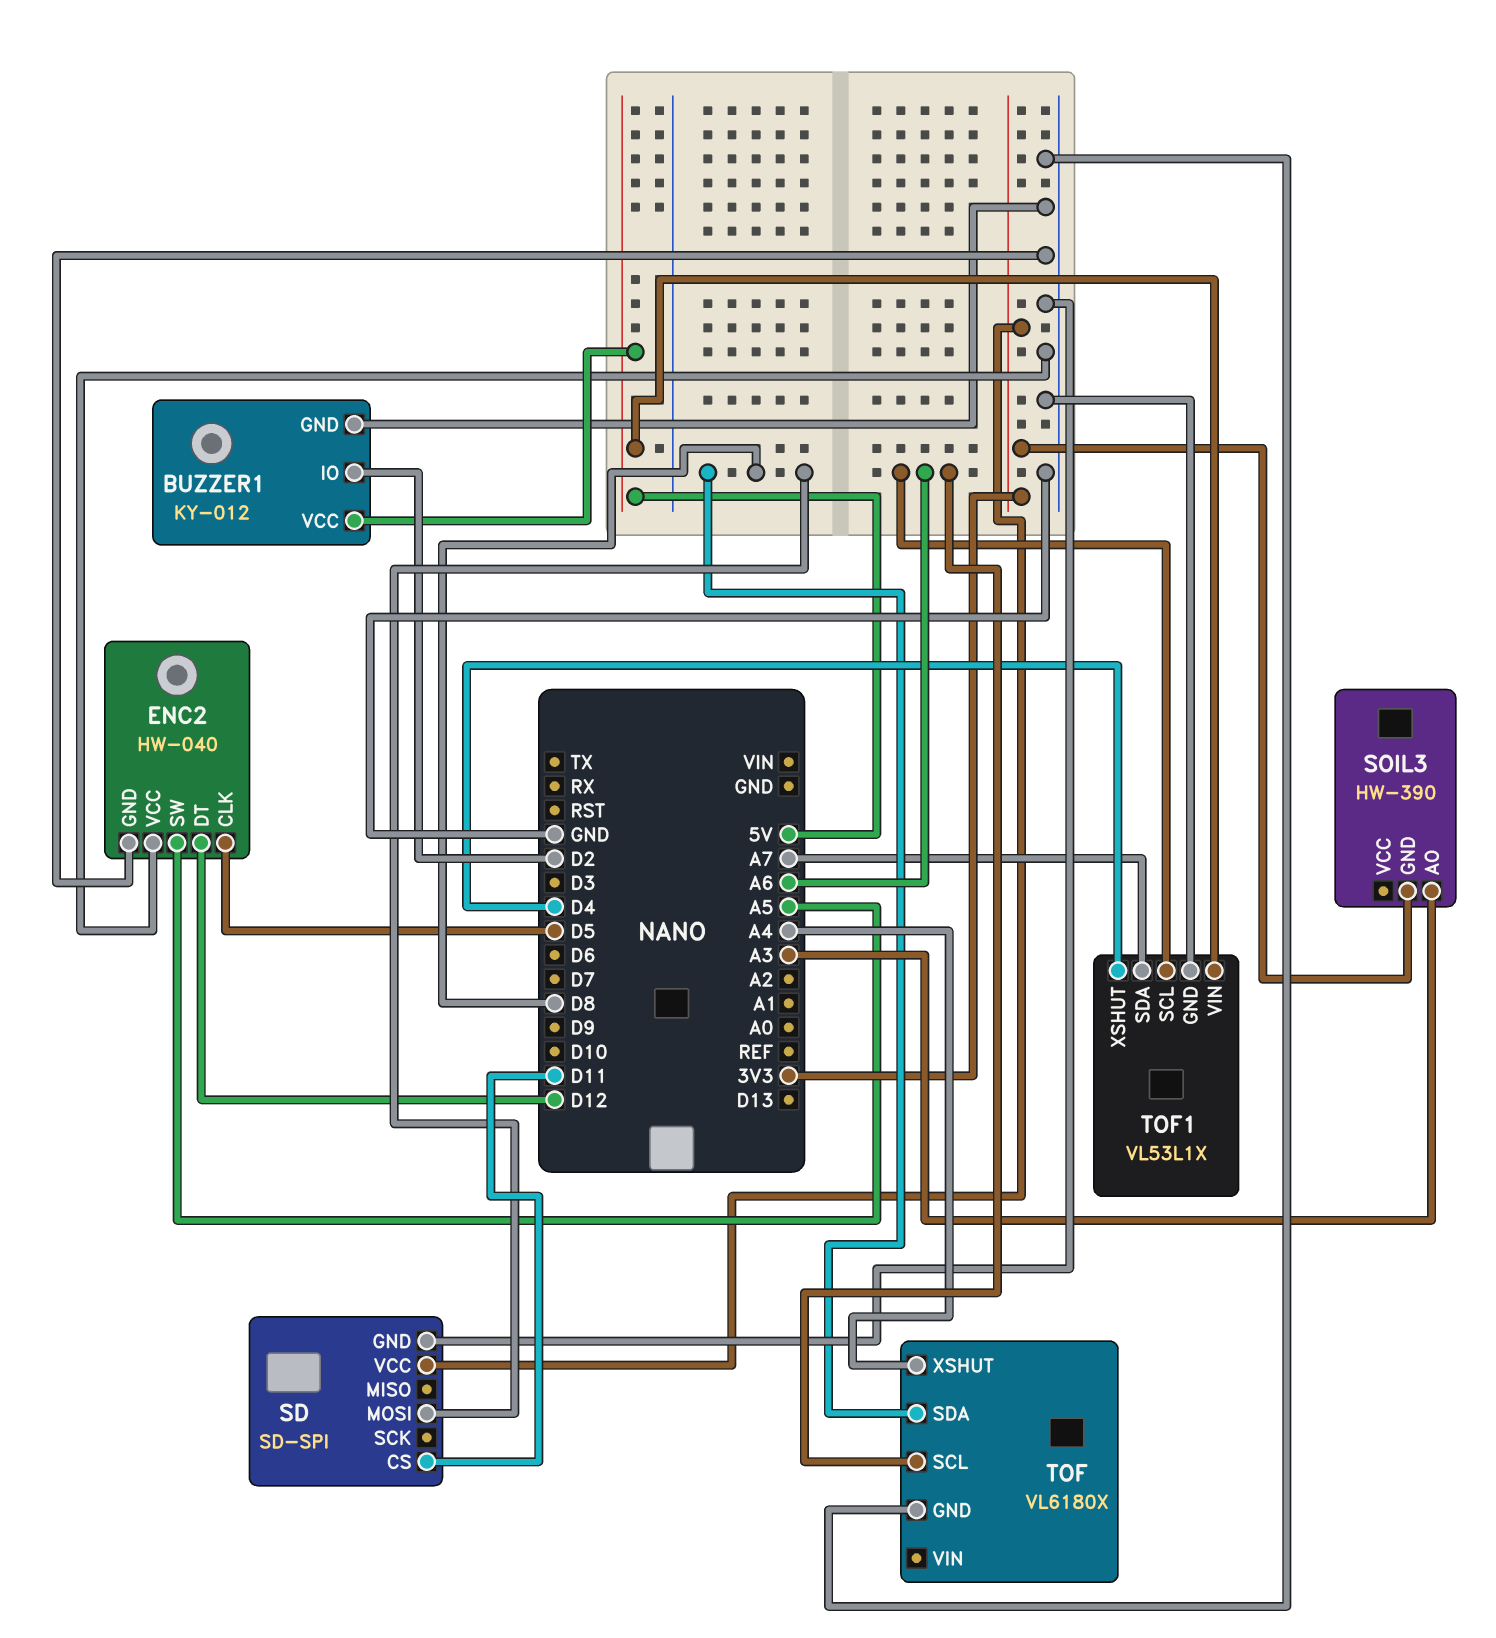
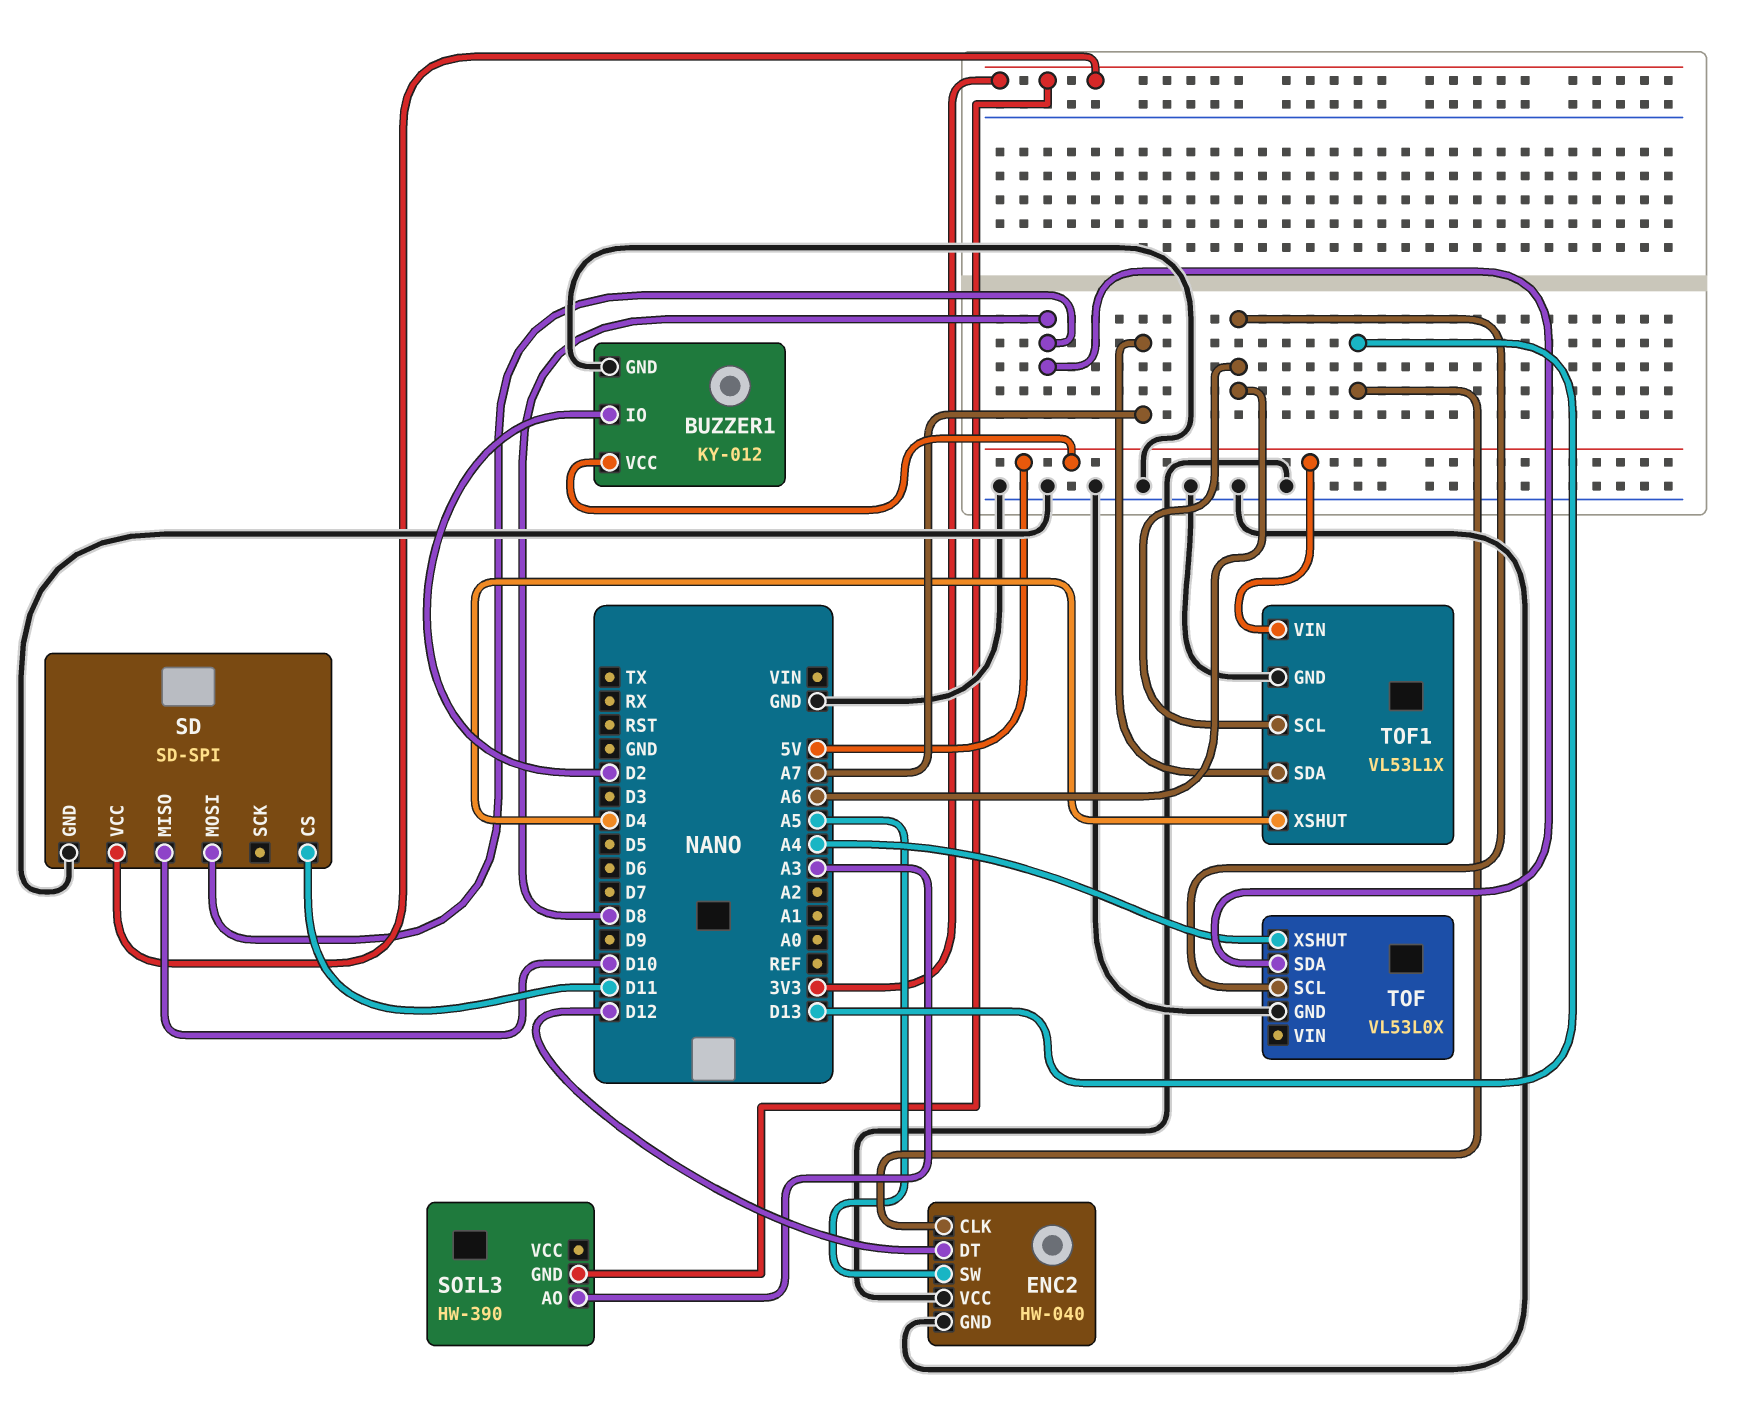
ENC2 pin CLK: D5 -> D13
SD pin MISO: none -> D10
TOF: VL6180X -> VL53L0X

